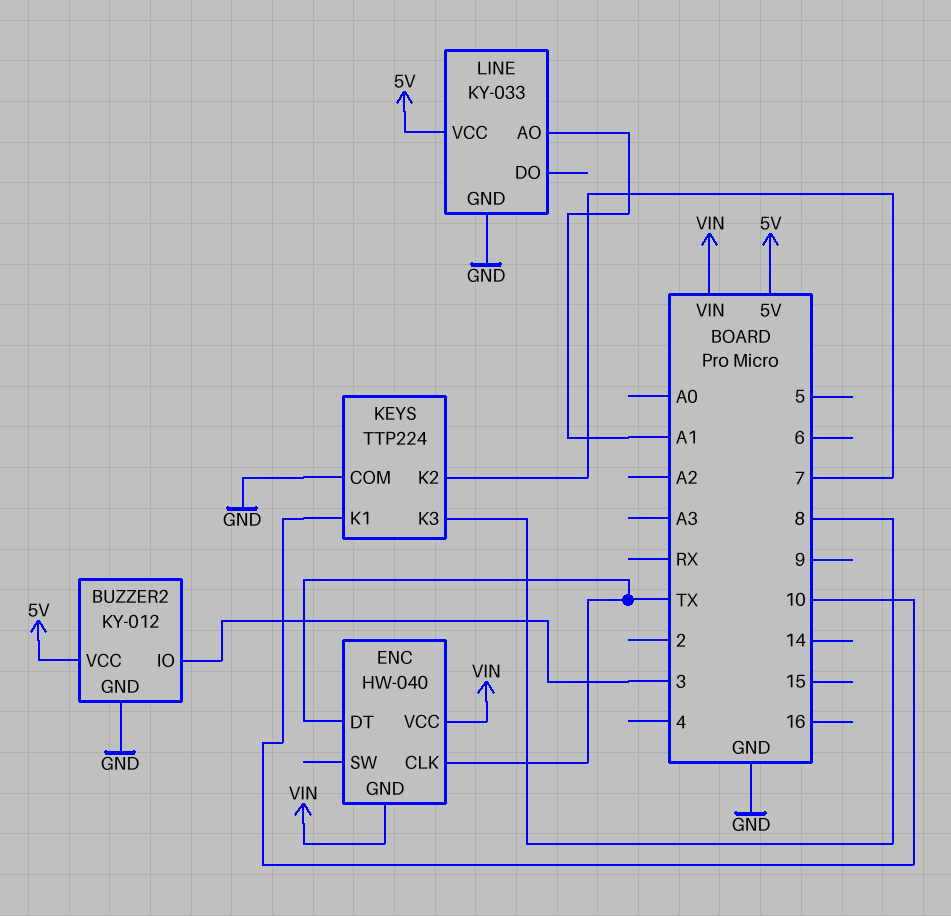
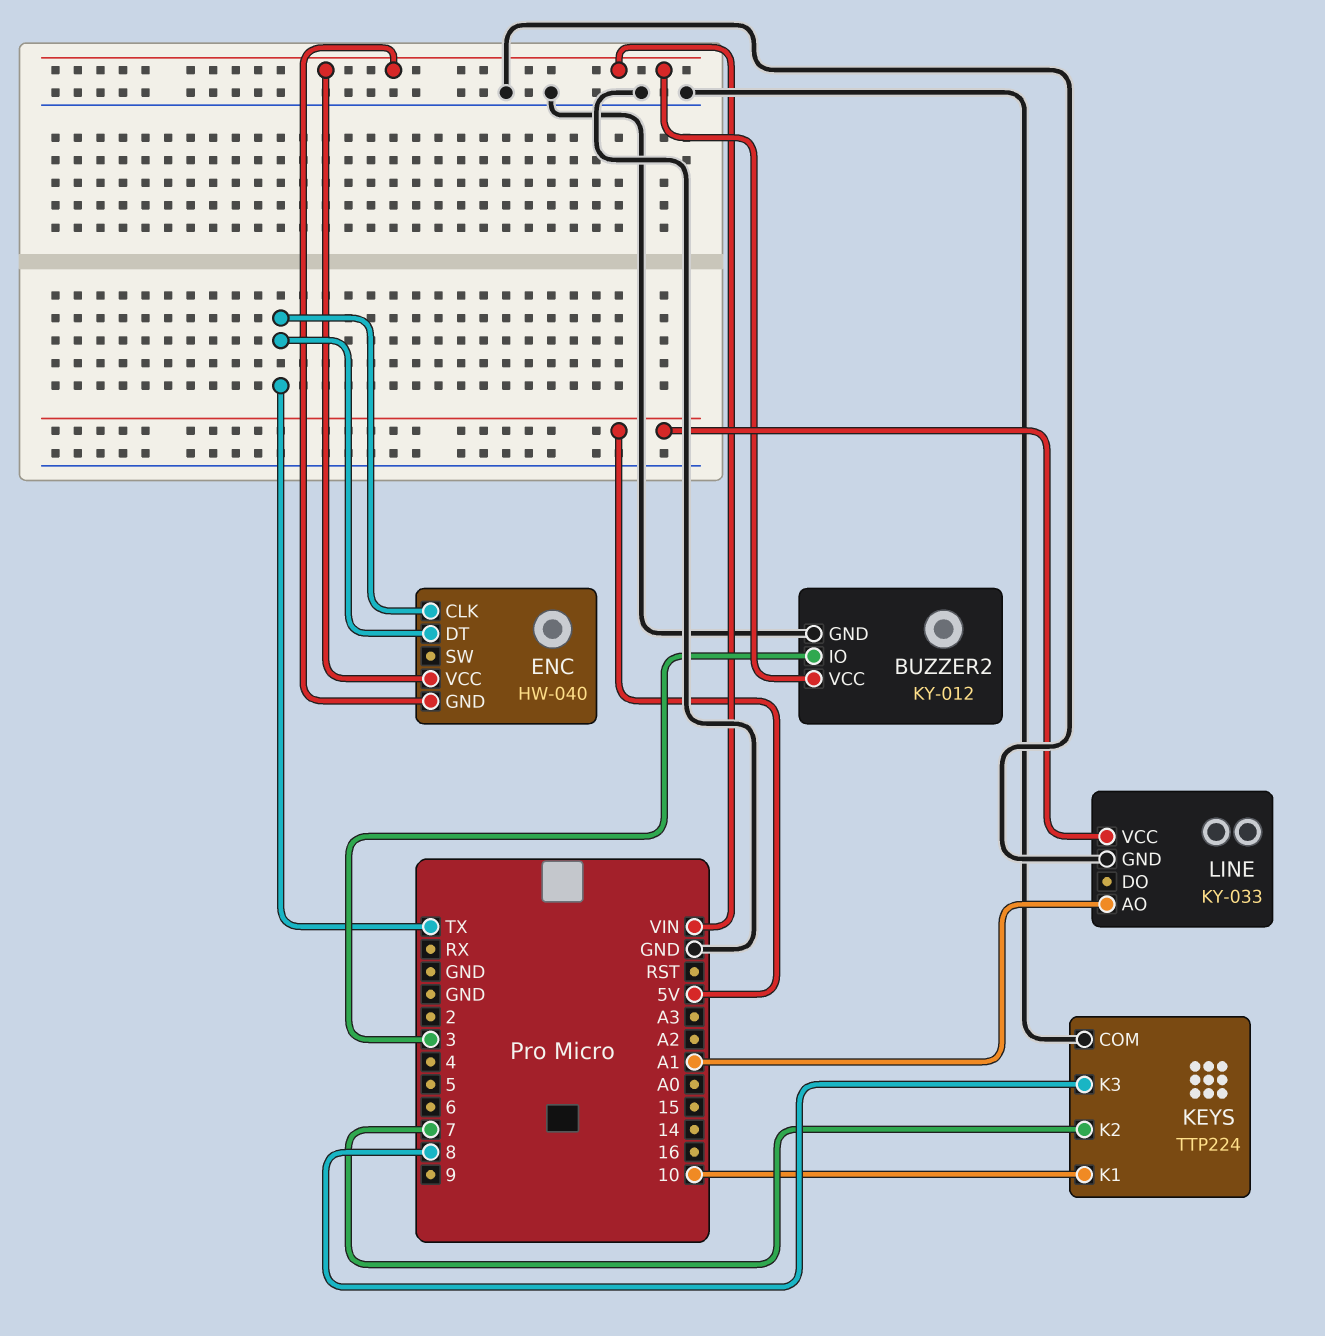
BUZZER2 pin VCC: 5V -> VIN

